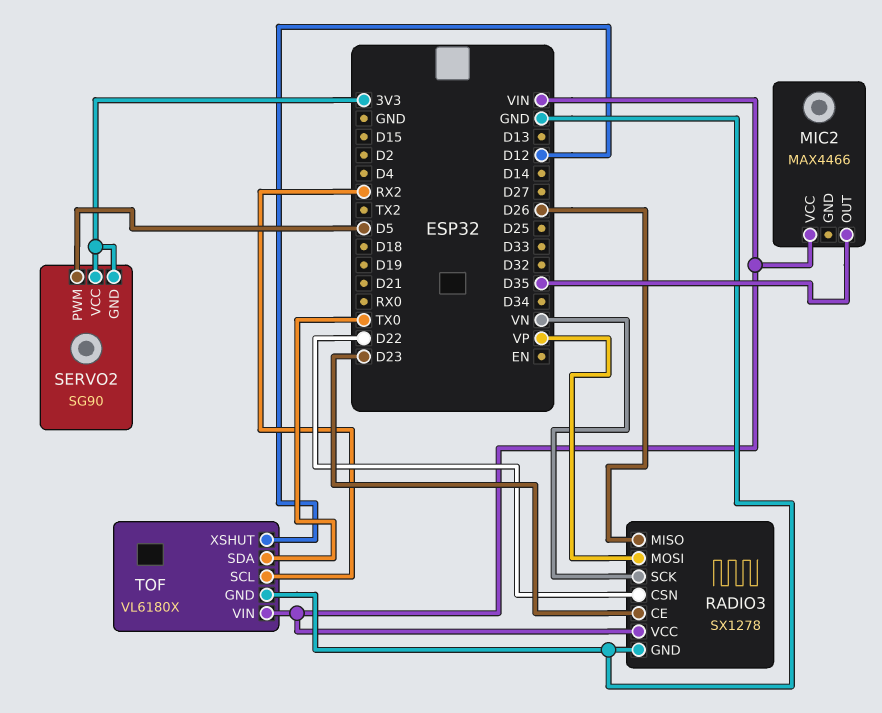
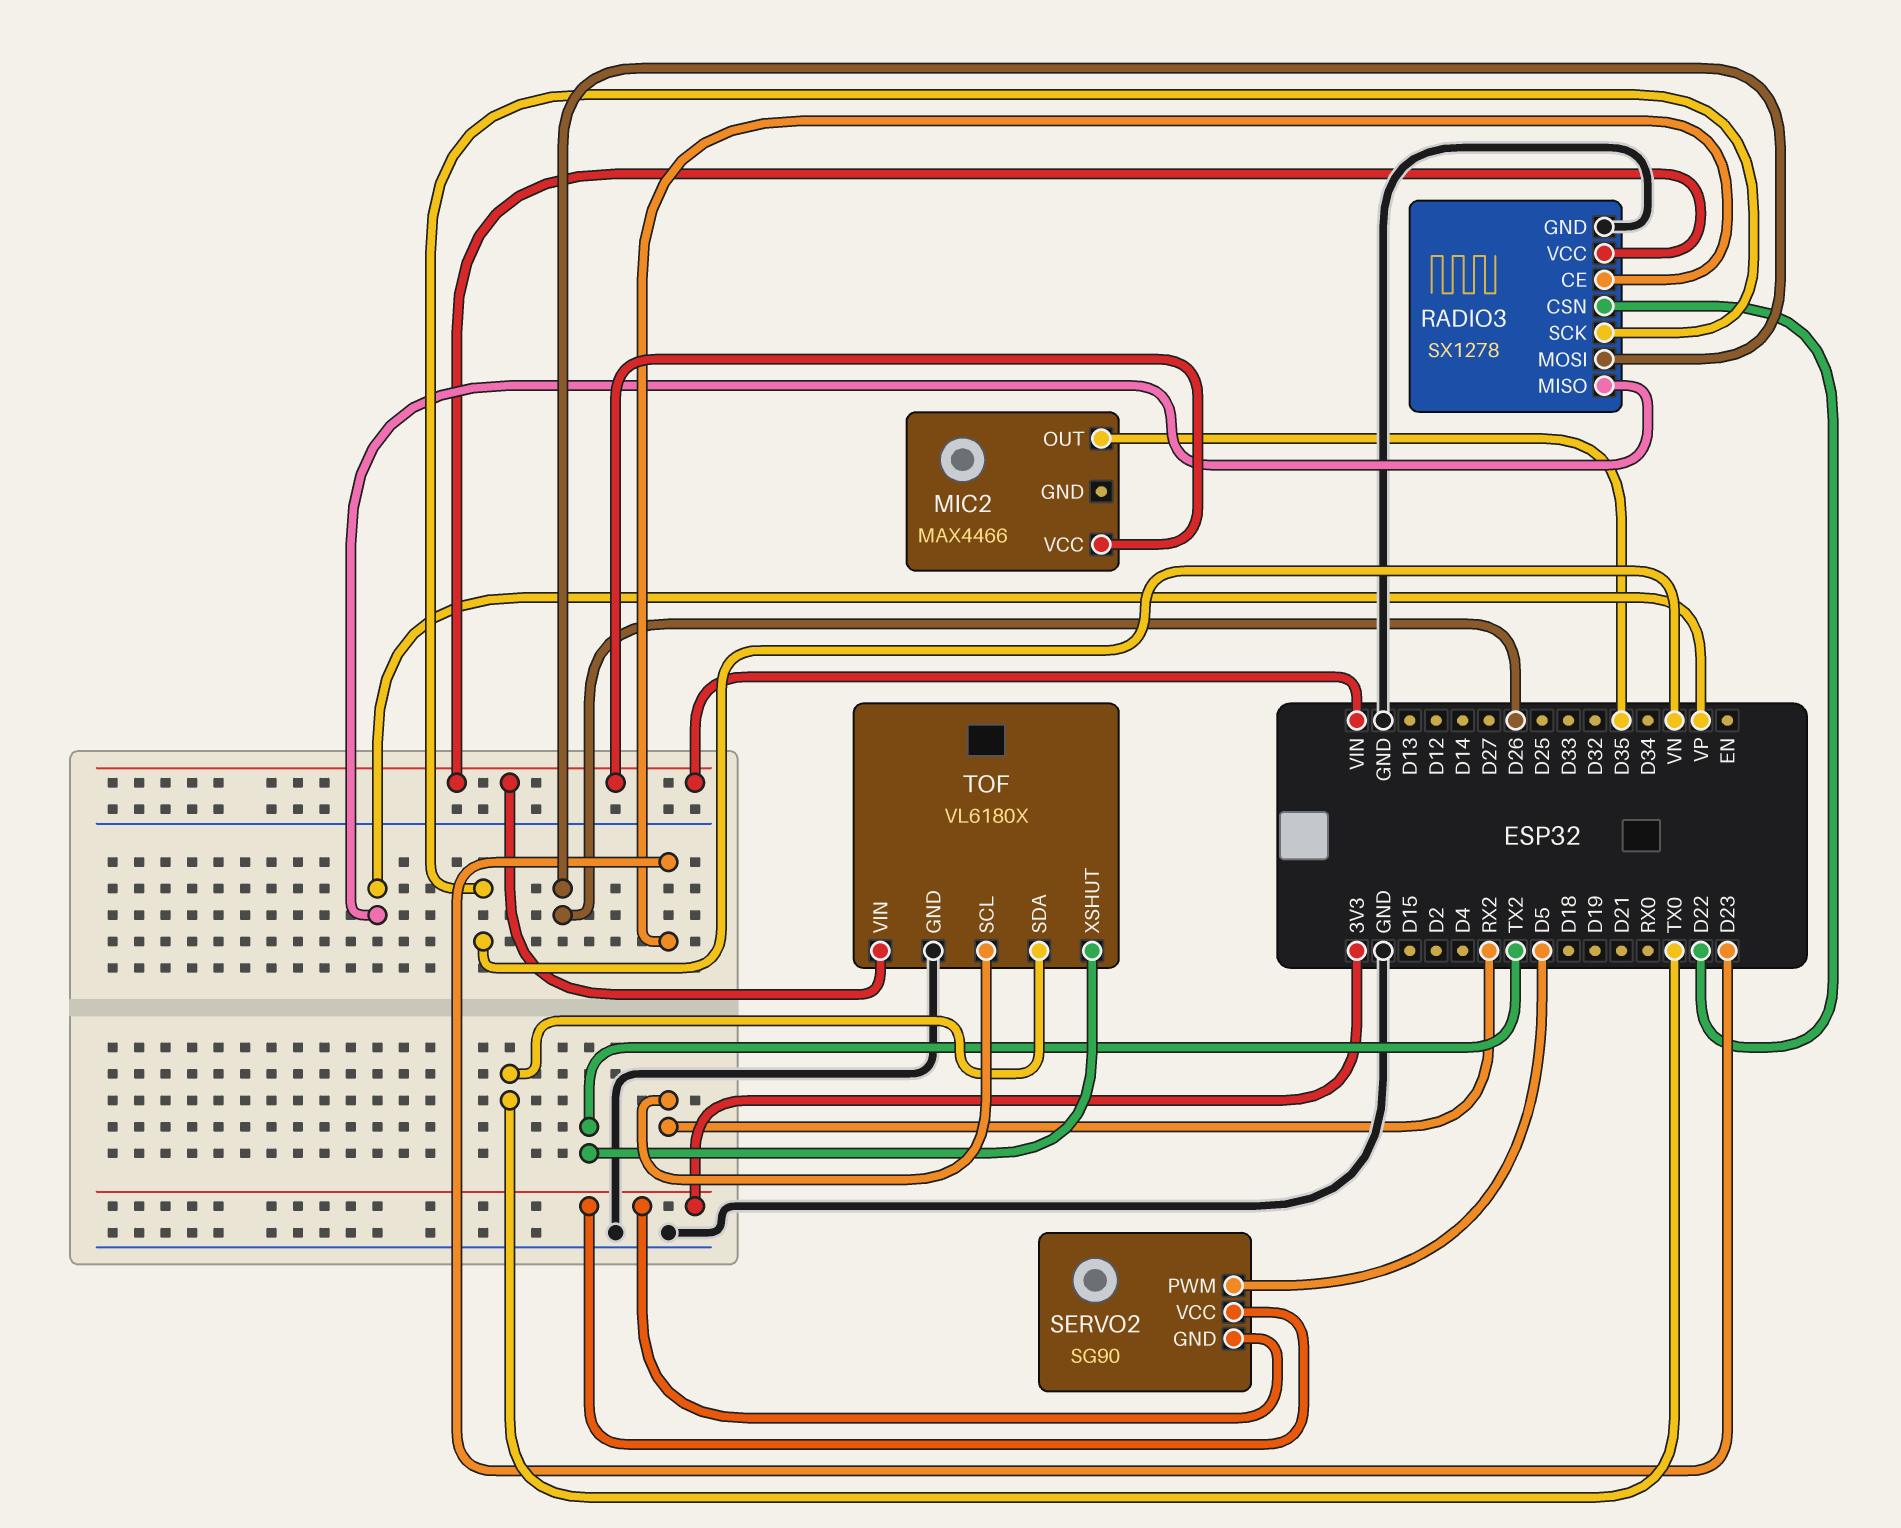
RADIO3 pin MISO: D26 -> VP
RADIO3 pin MOSI: VP -> D26
TOF pin XSHUT: D12 -> TX2

